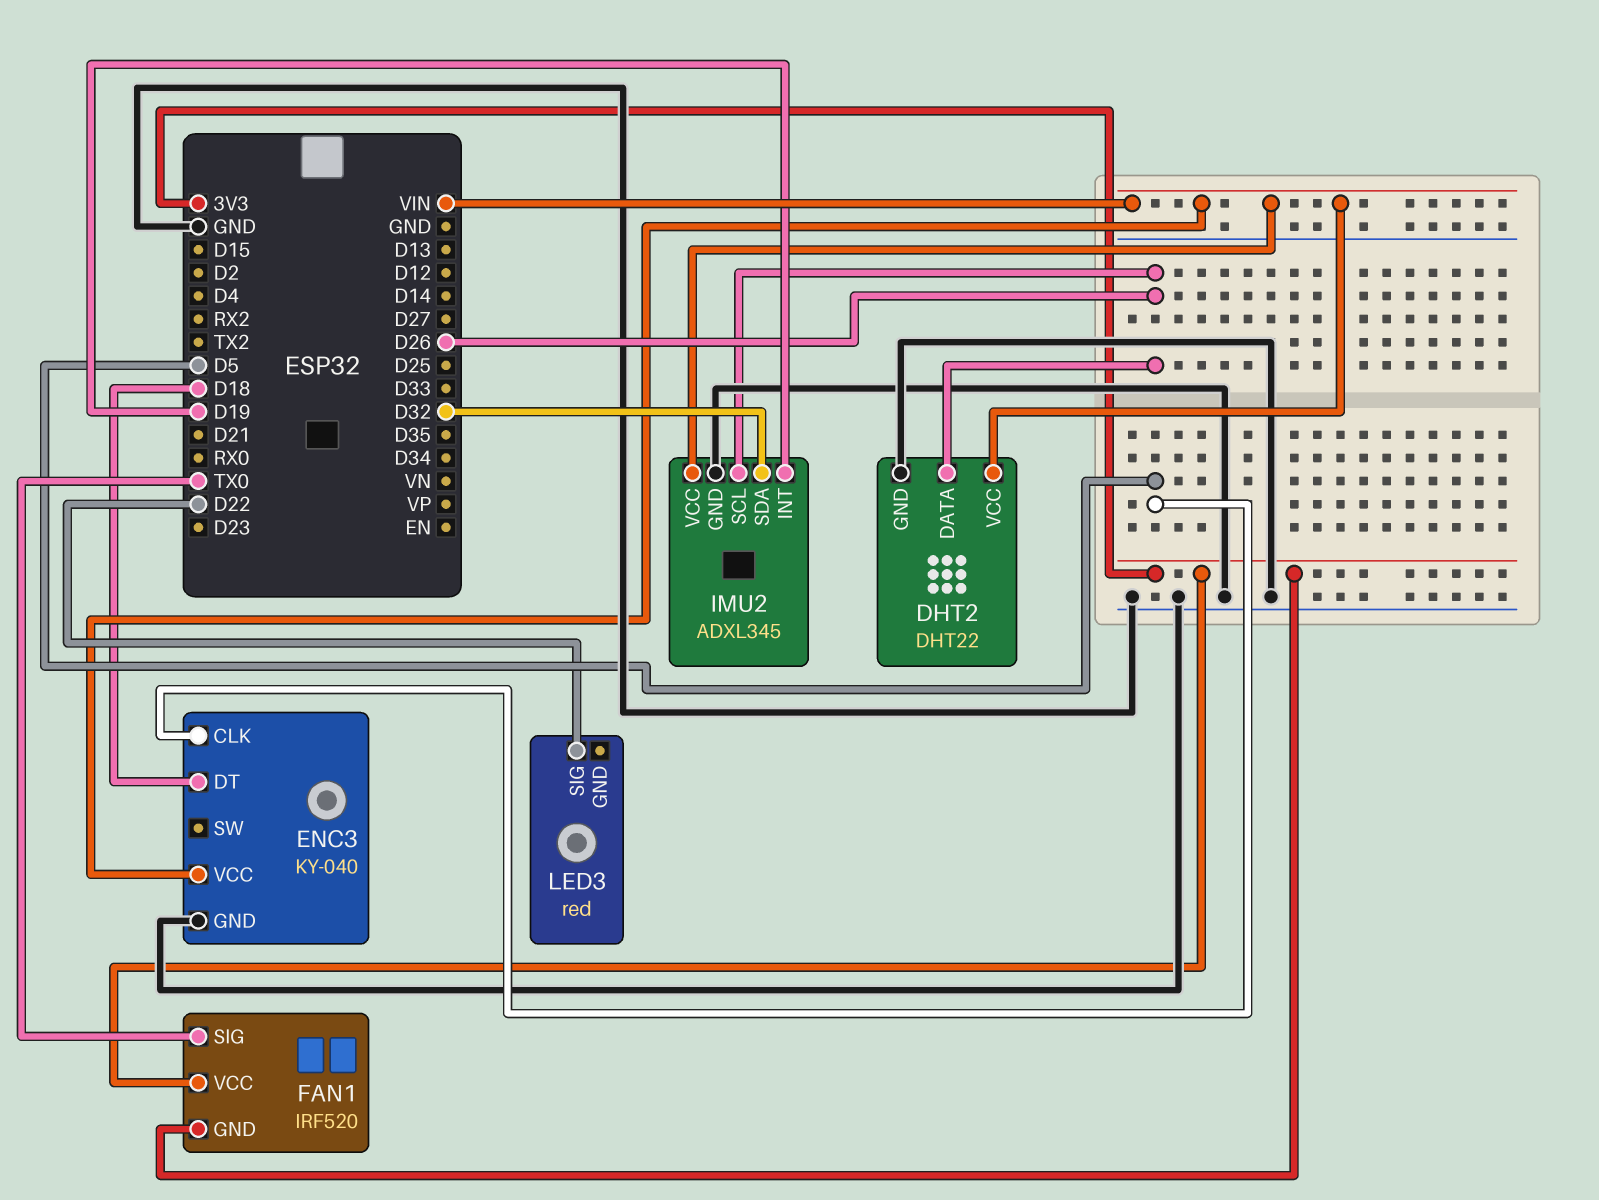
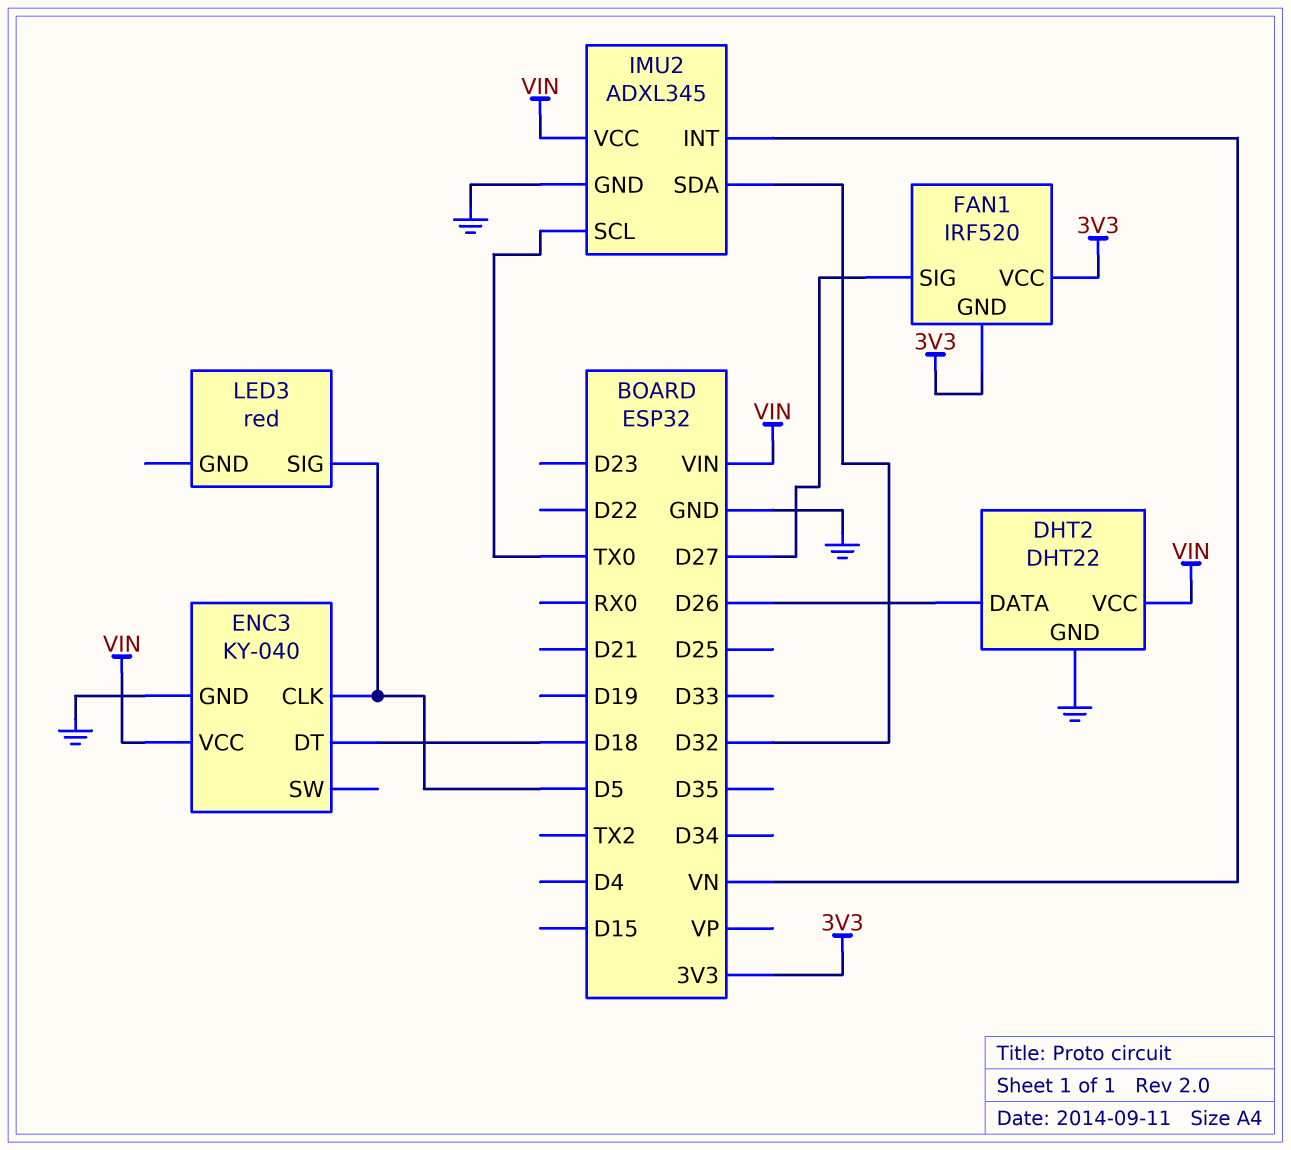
FAN1 pin SIG: TX0 -> D27
IMU2 pin INT: D19 -> VN
IMU2 pin SCL: D26 -> TX0
LED3 pin SIG: D22 -> D5

